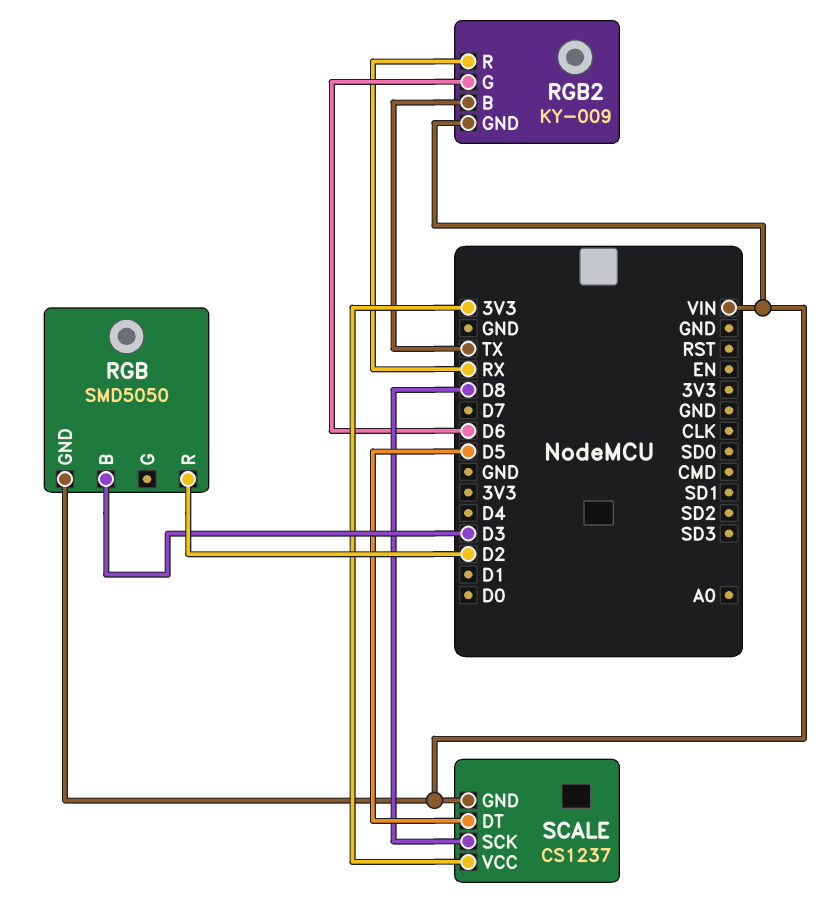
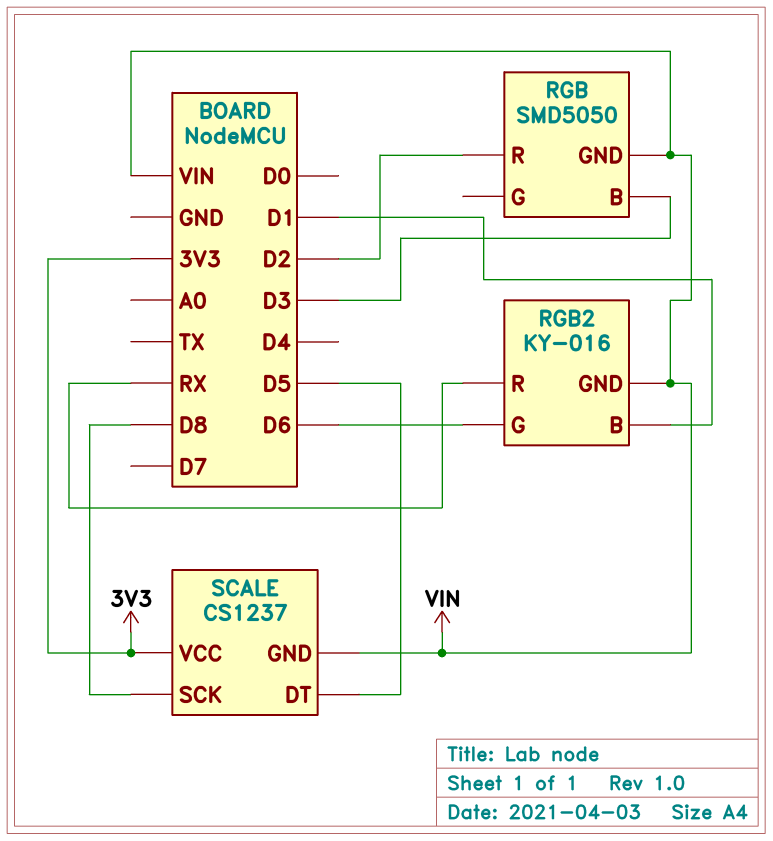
RGB2: KY-009 -> KY-016
RGB2 pin B: TX -> D1

